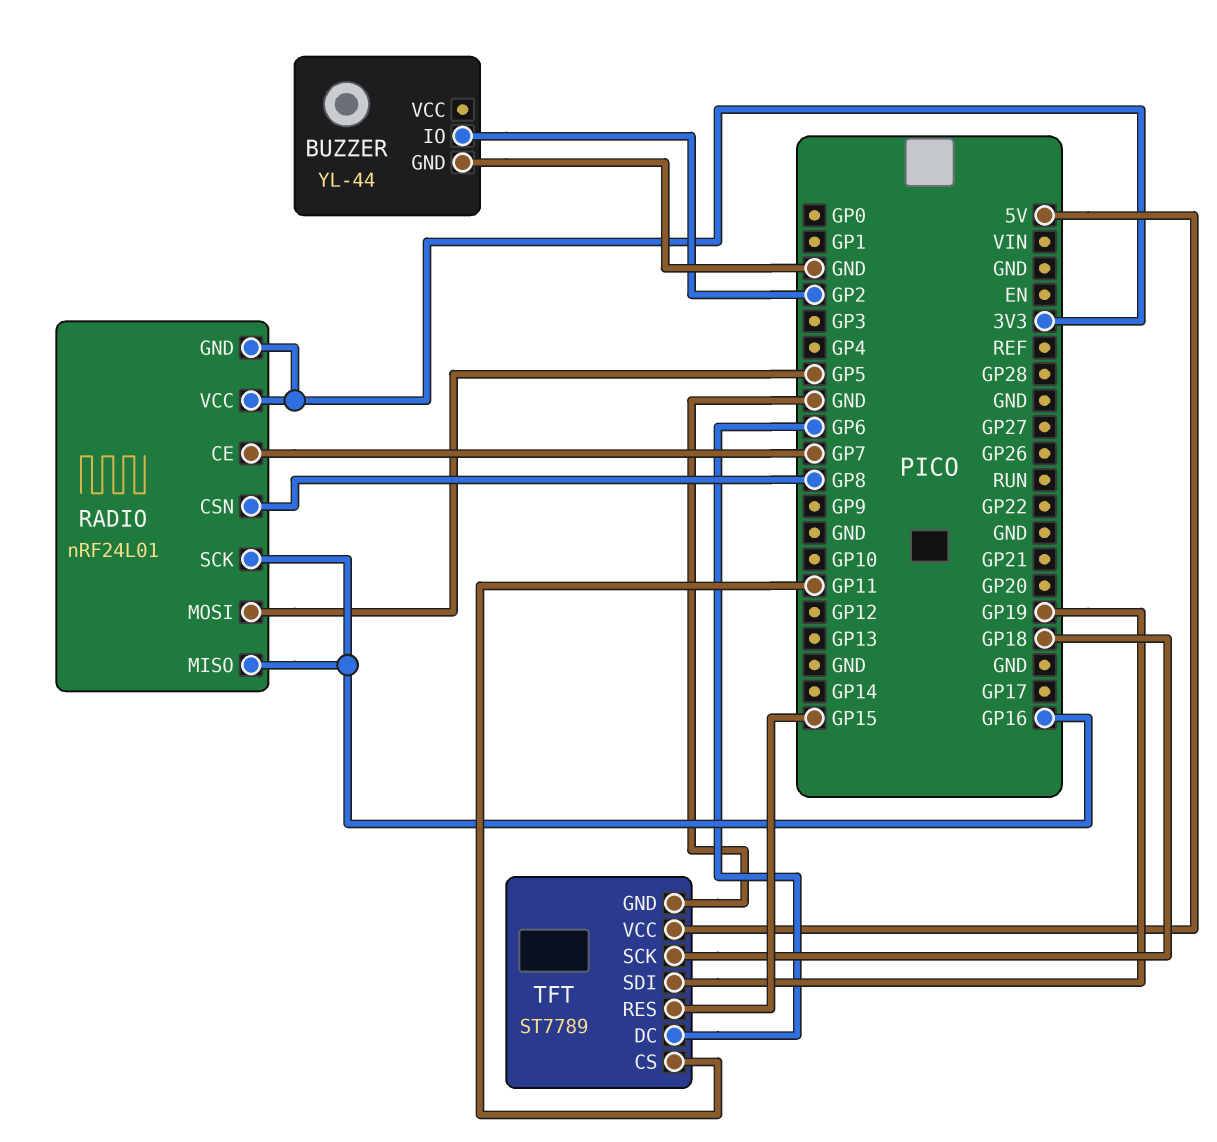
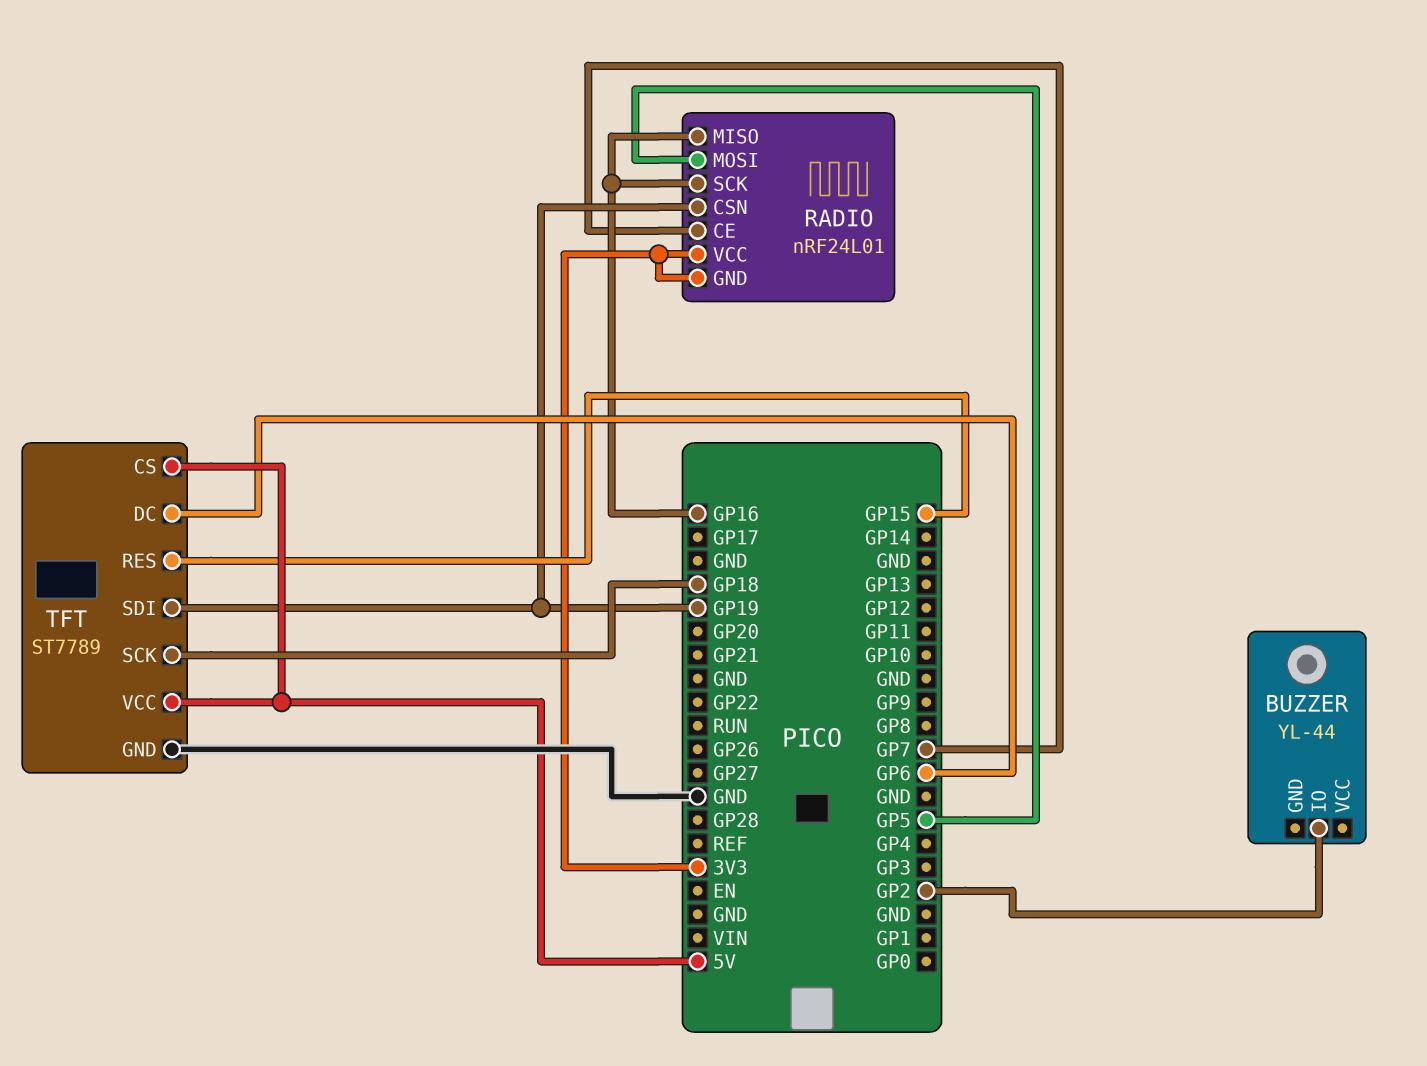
BUZZER pin GND: GND -> none
RADIO pin CSN: GP8 -> GP19
TFT pin CS: GP11 -> 5V

